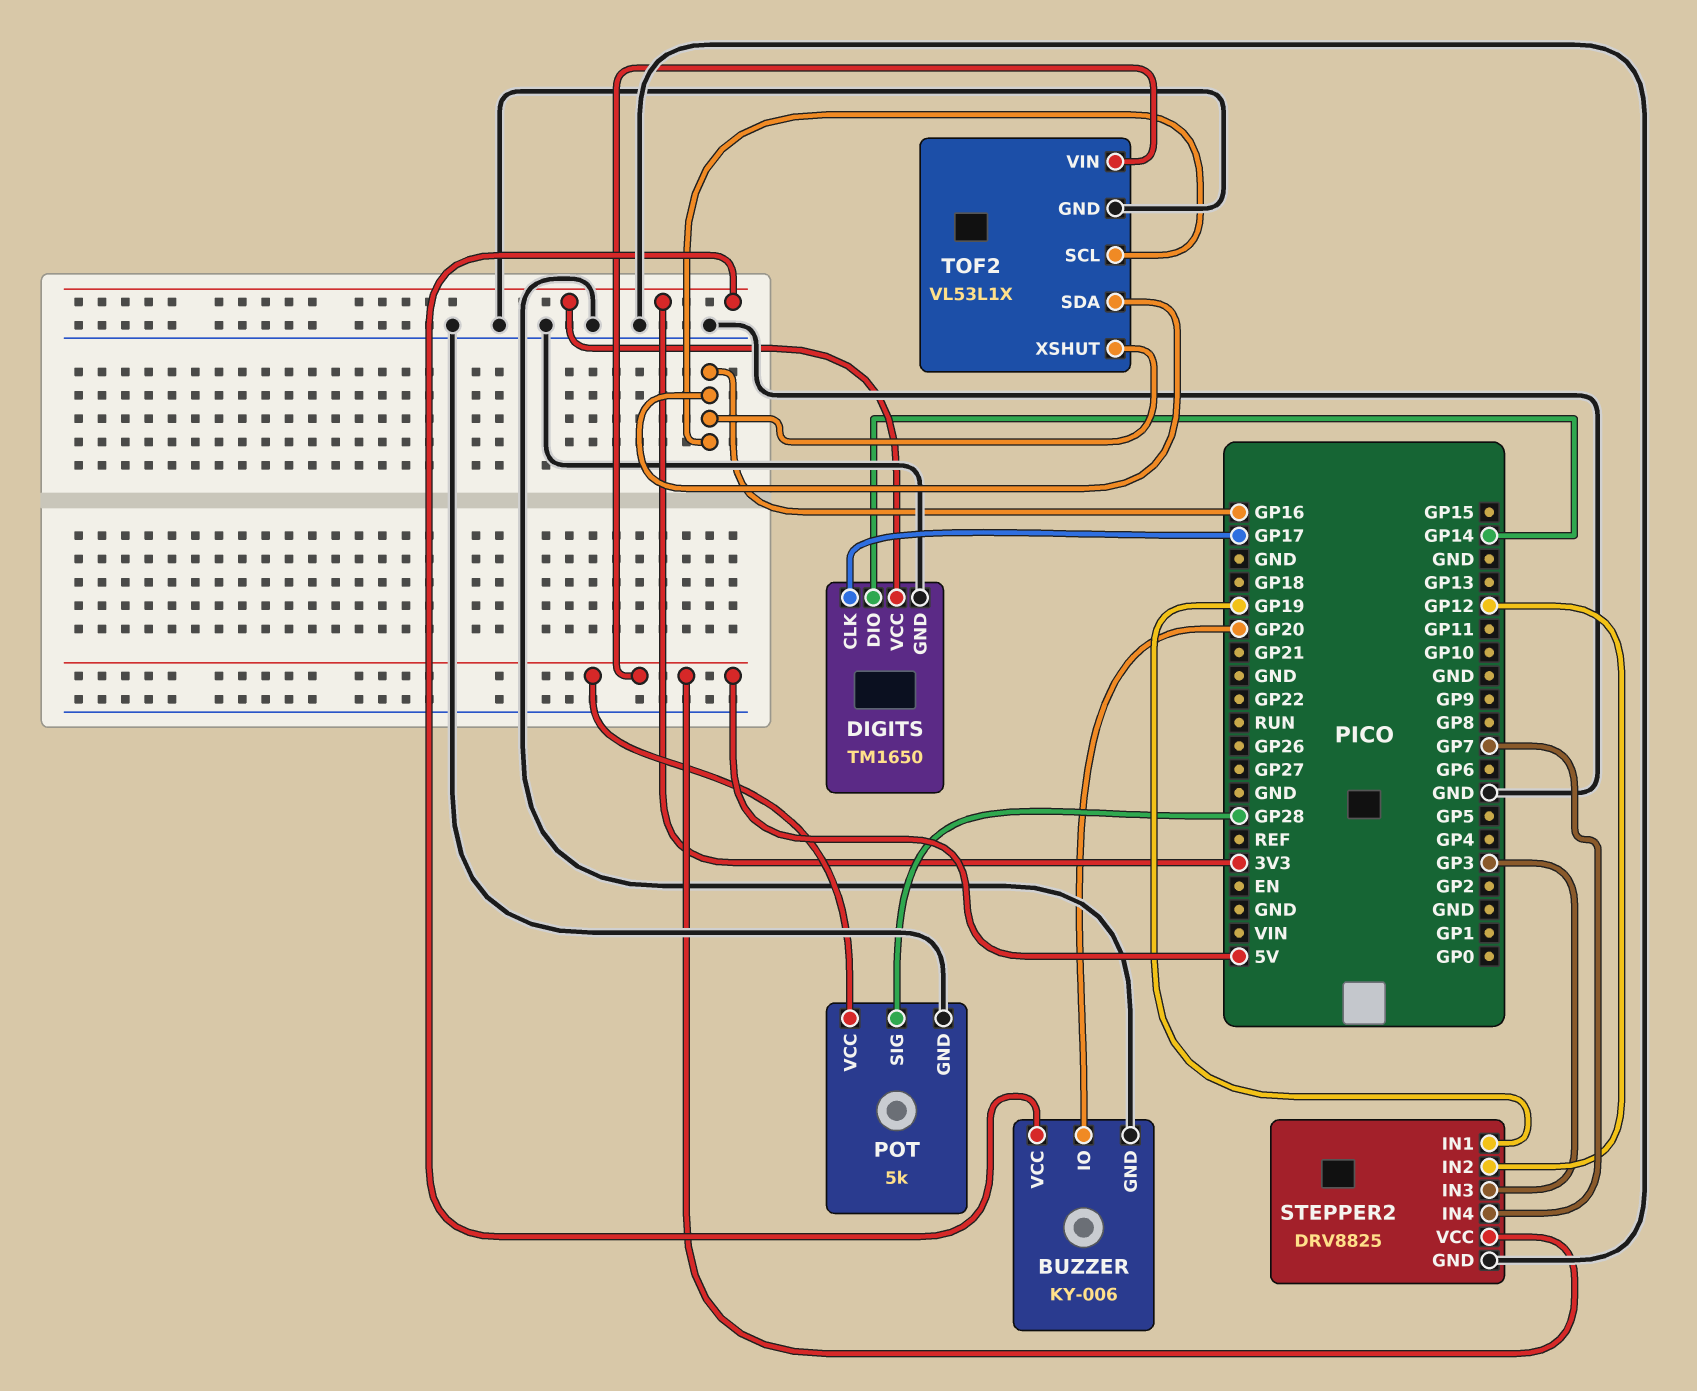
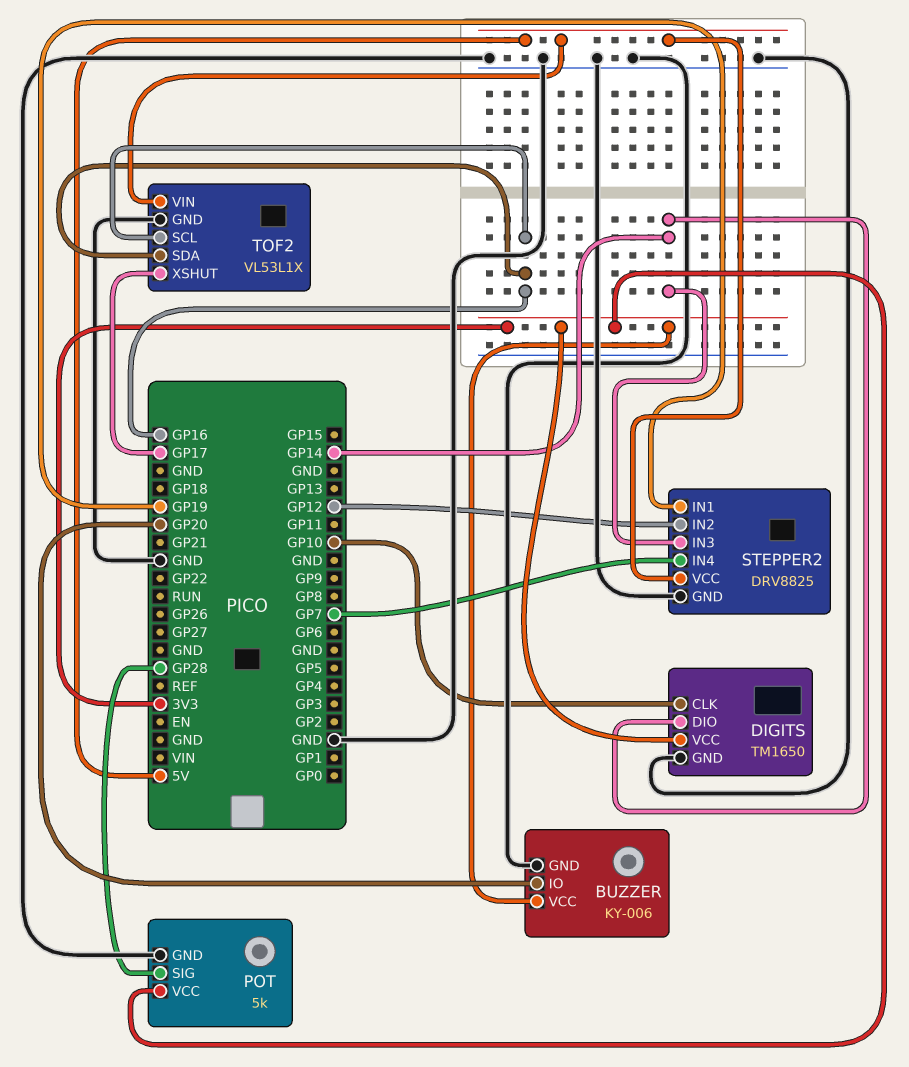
DIGITS pin CLK: GP17 -> GP10
POT pin VCC: 5V -> 3V3
STEPPER2 pin IN3: GP3 -> GP14
TOF2 pin XSHUT: GP16 -> GP17

